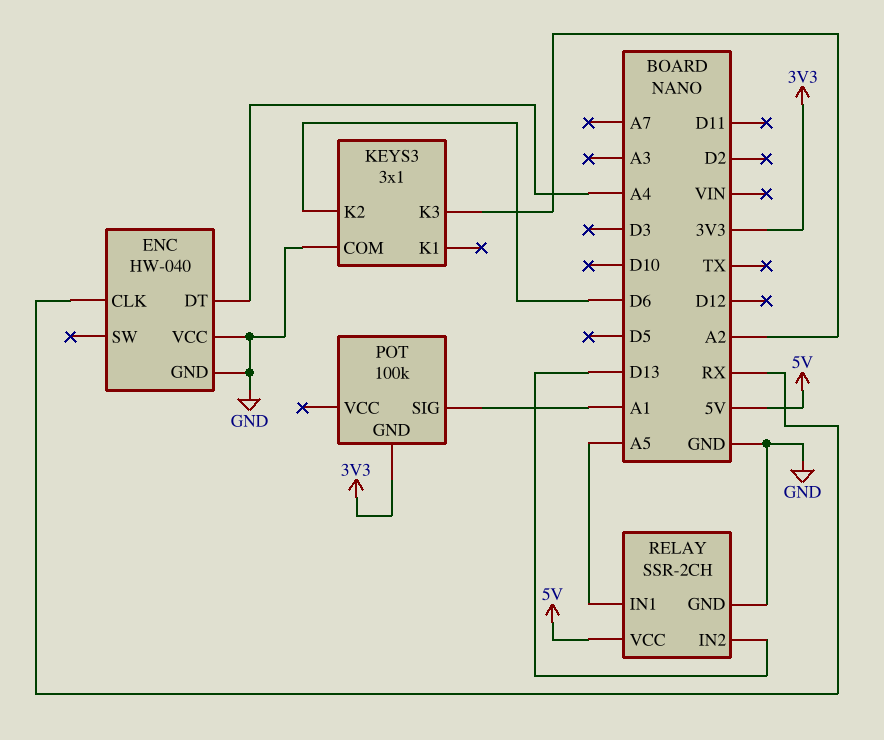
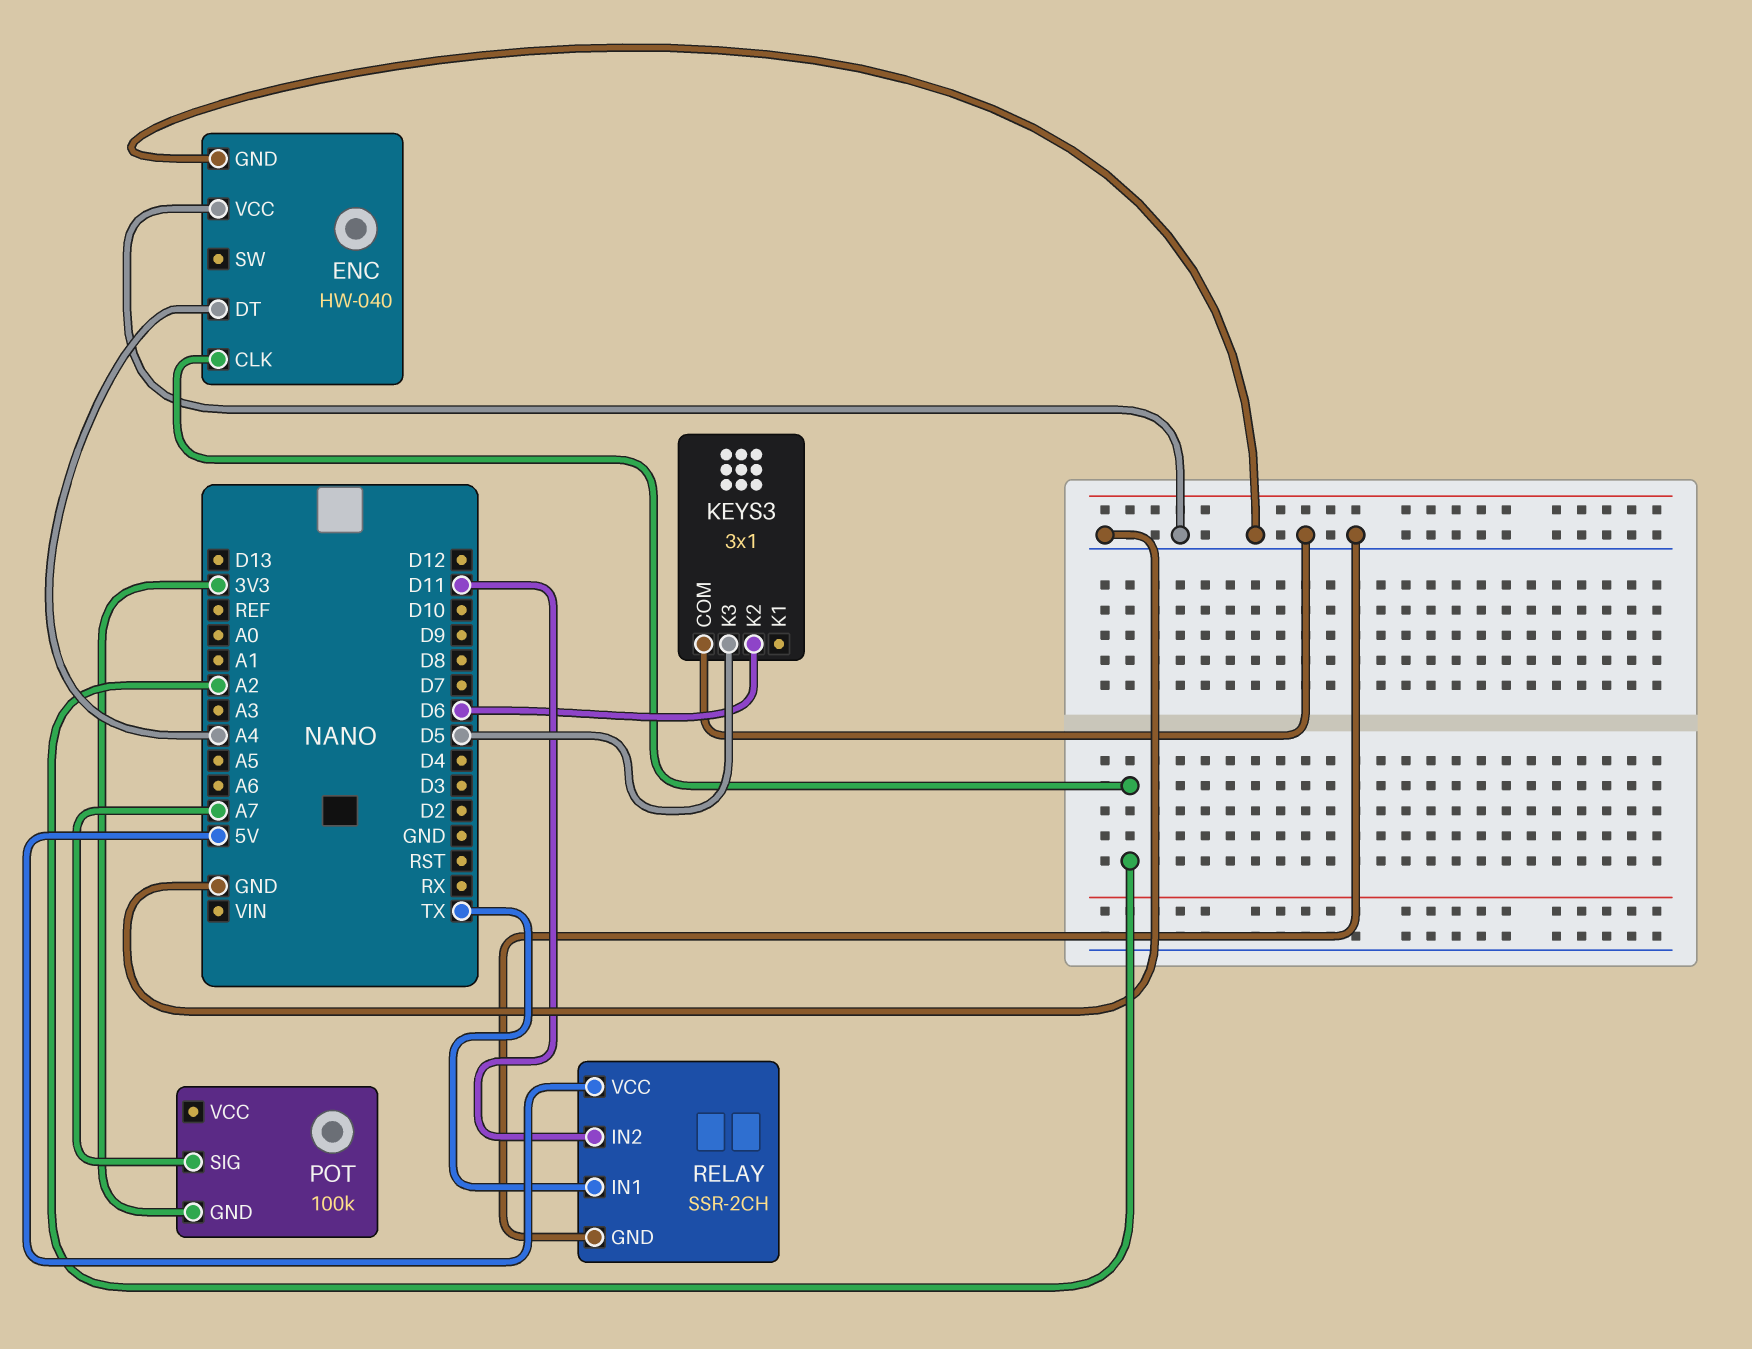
ENC pin CLK: RX -> A2
KEYS3 pin K3: A2 -> D5
POT pin SIG: A1 -> A7
RELAY pin IN1: A5 -> TX
RELAY pin IN2: D13 -> D11

